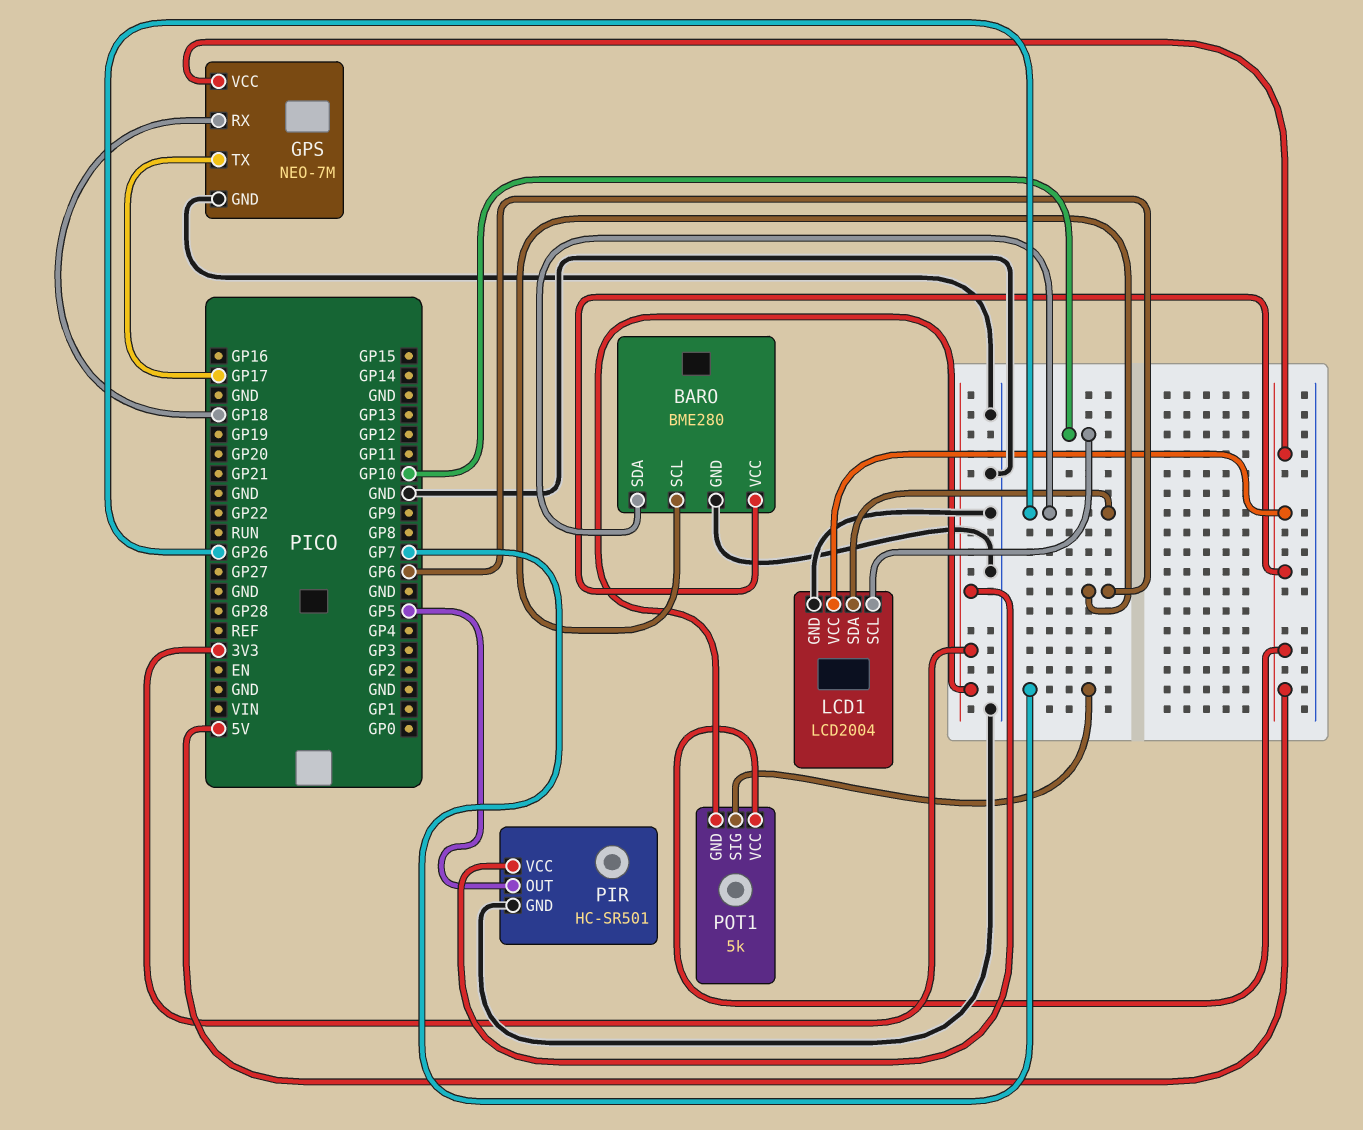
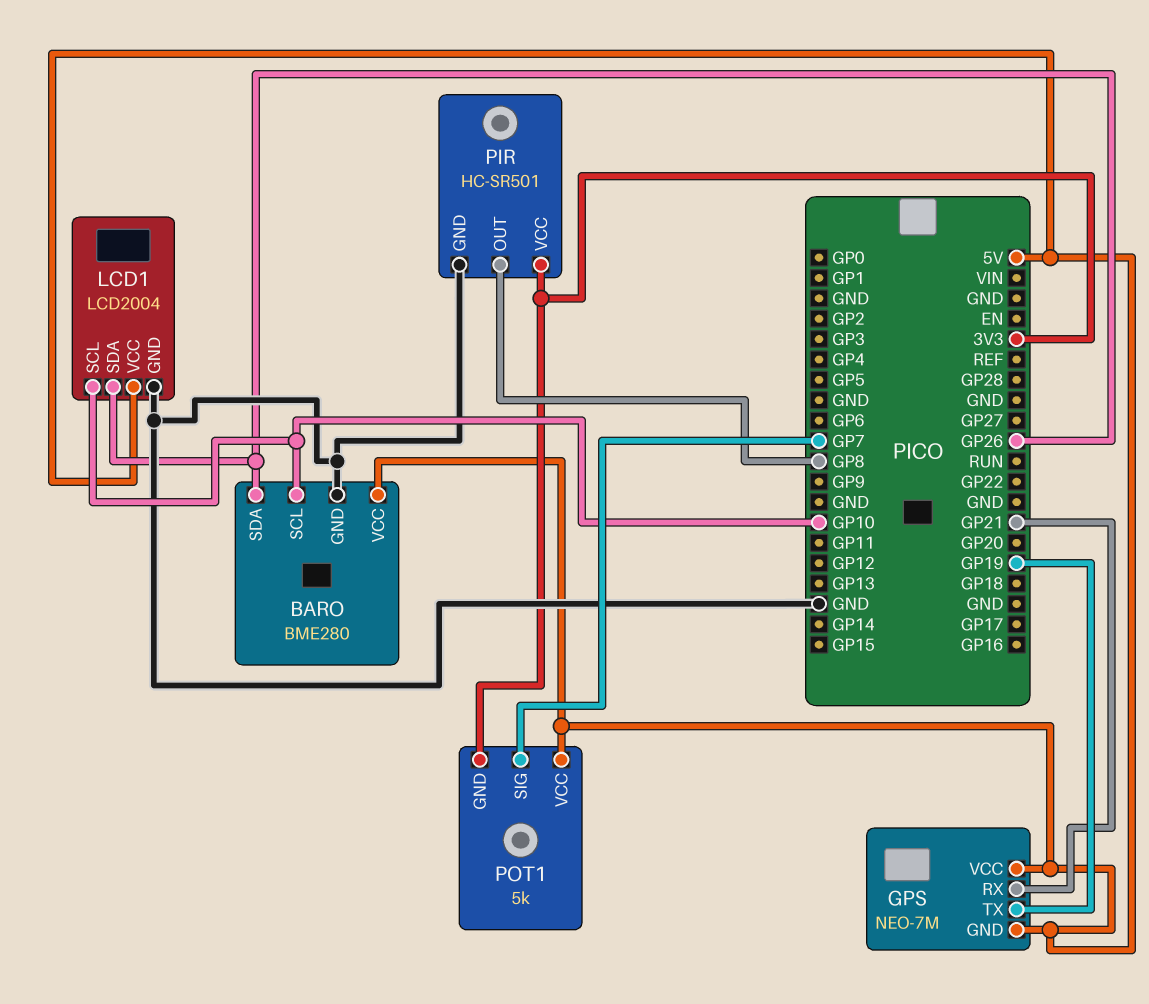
BARO pin SCL: GP6 -> GP10
GPS pin GND: GND -> 5V
GPS pin RX: GP18 -> GP21
GPS pin TX: GP17 -> GP19
PIR pin OUT: GP5 -> GP8

